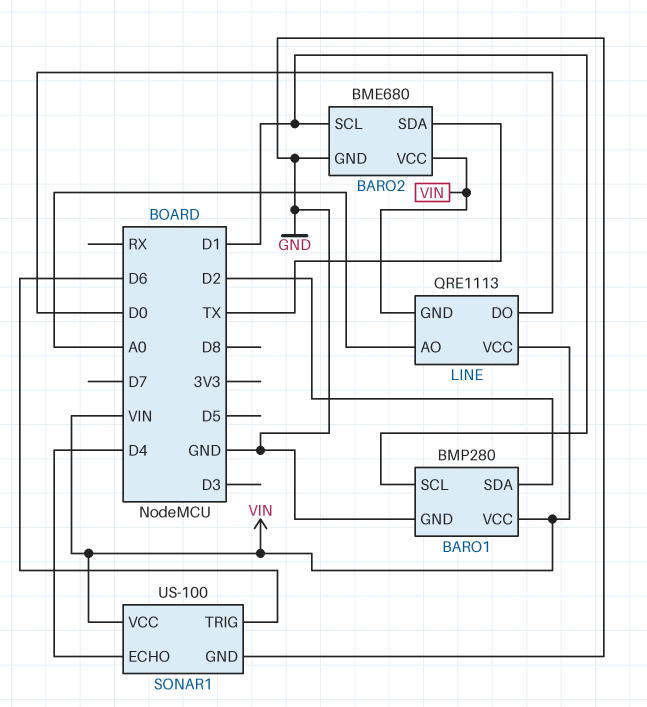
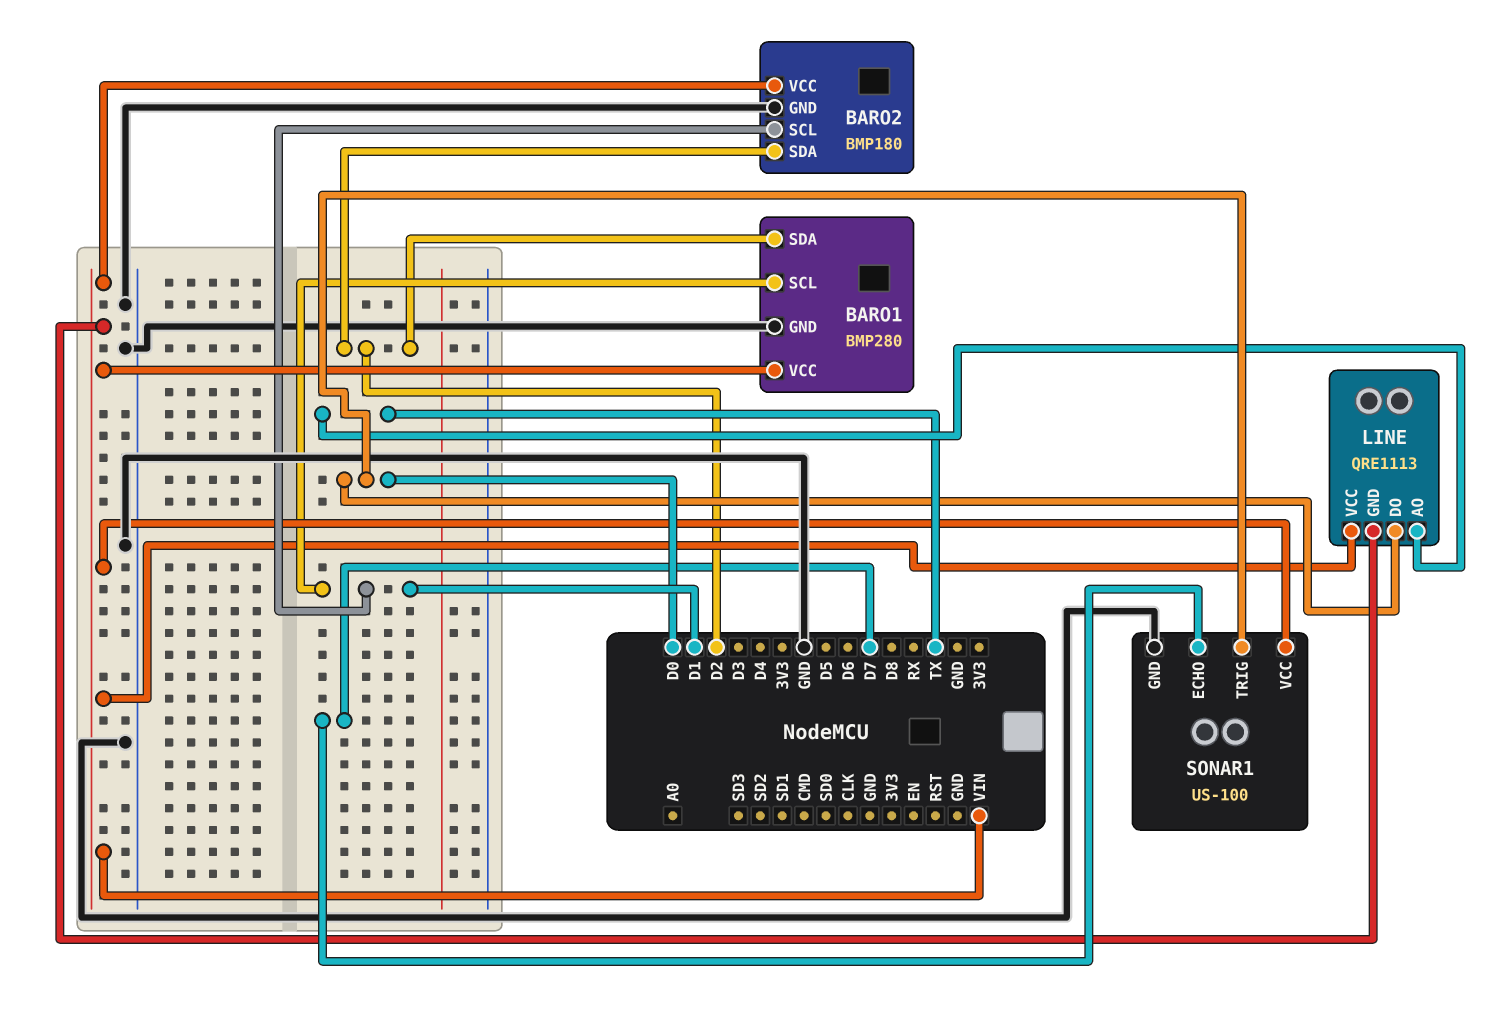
BARO2: BME680 -> BMP180
BARO2 pin SDA: TX -> D2
LINE pin AO: A0 -> TX
SONAR1 pin ECHO: D4 -> D7
SONAR1 pin TRIG: D6 -> D0

